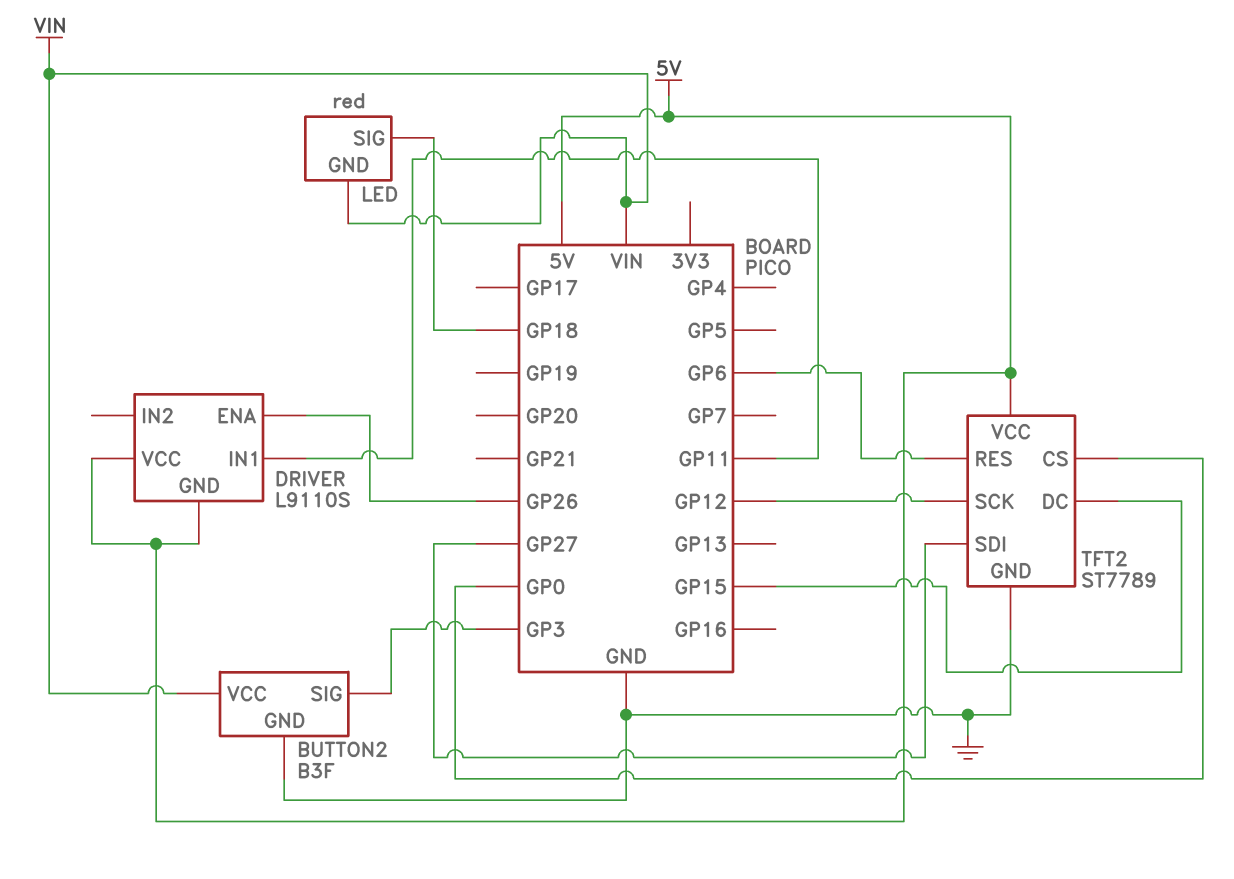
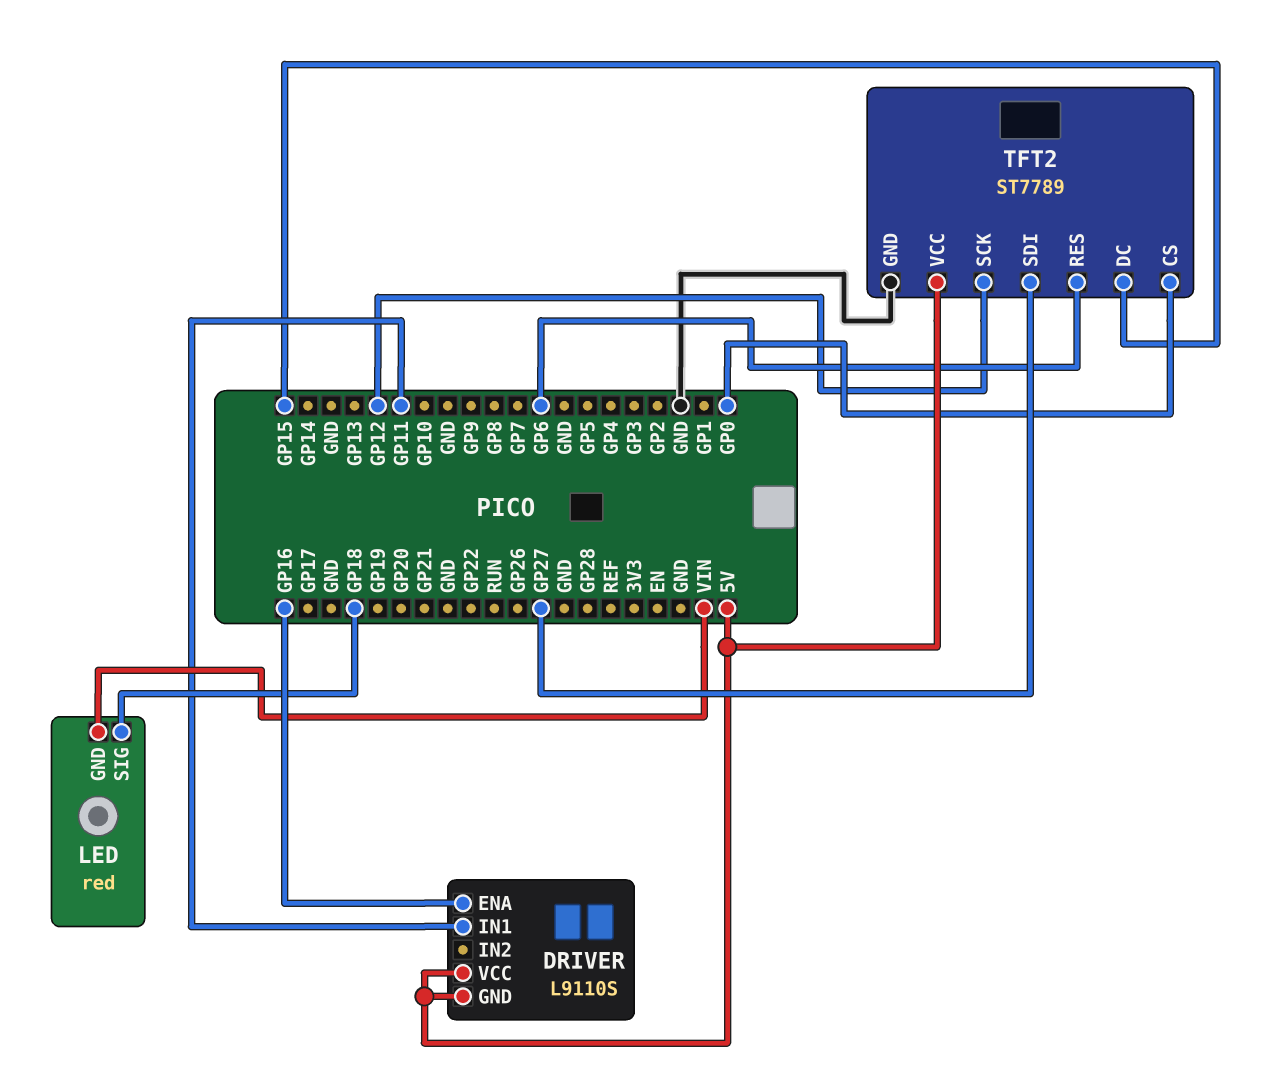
BUTTON2: B3F -> none
BUTTON2 pin GND: GND -> none
BUTTON2 pin SIG: GP3 -> none
BUTTON2 pin VCC: VIN -> none
DRIVER pin ENA: GP26 -> GP16

